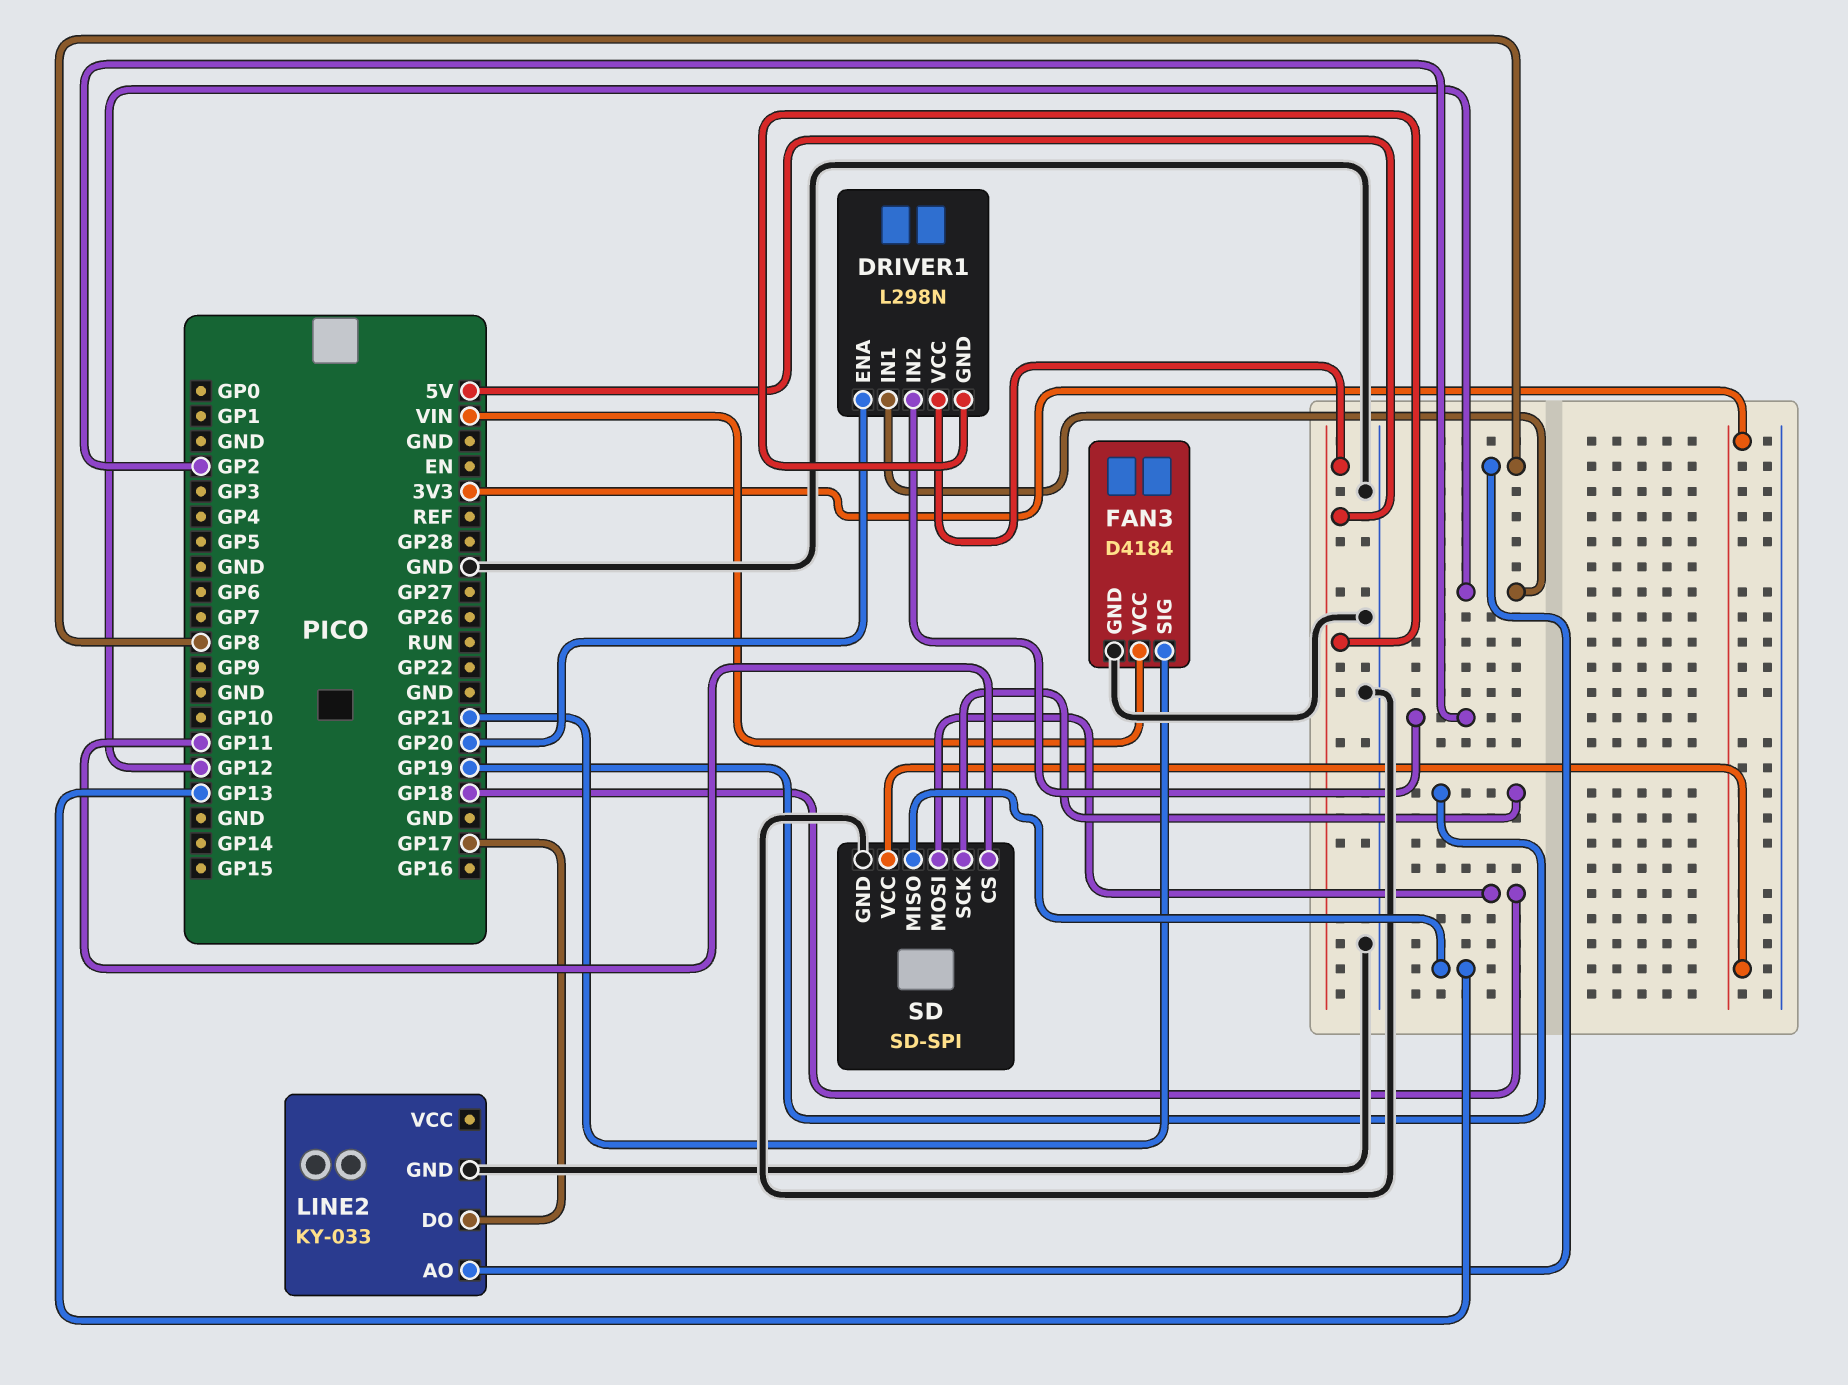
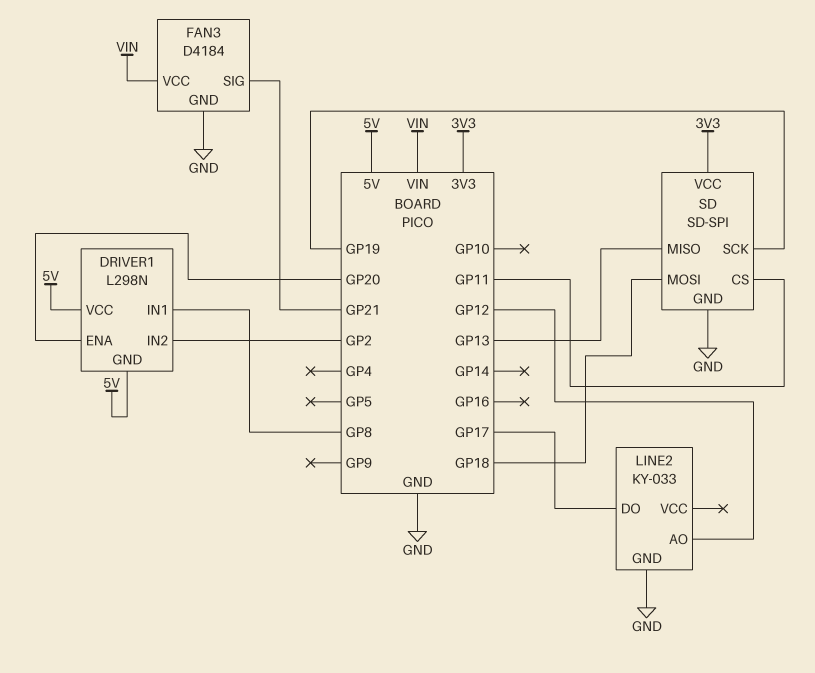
DRIVER1 pin IN1: GP12 -> GP8
LINE2 pin AO: GP8 -> GP12

